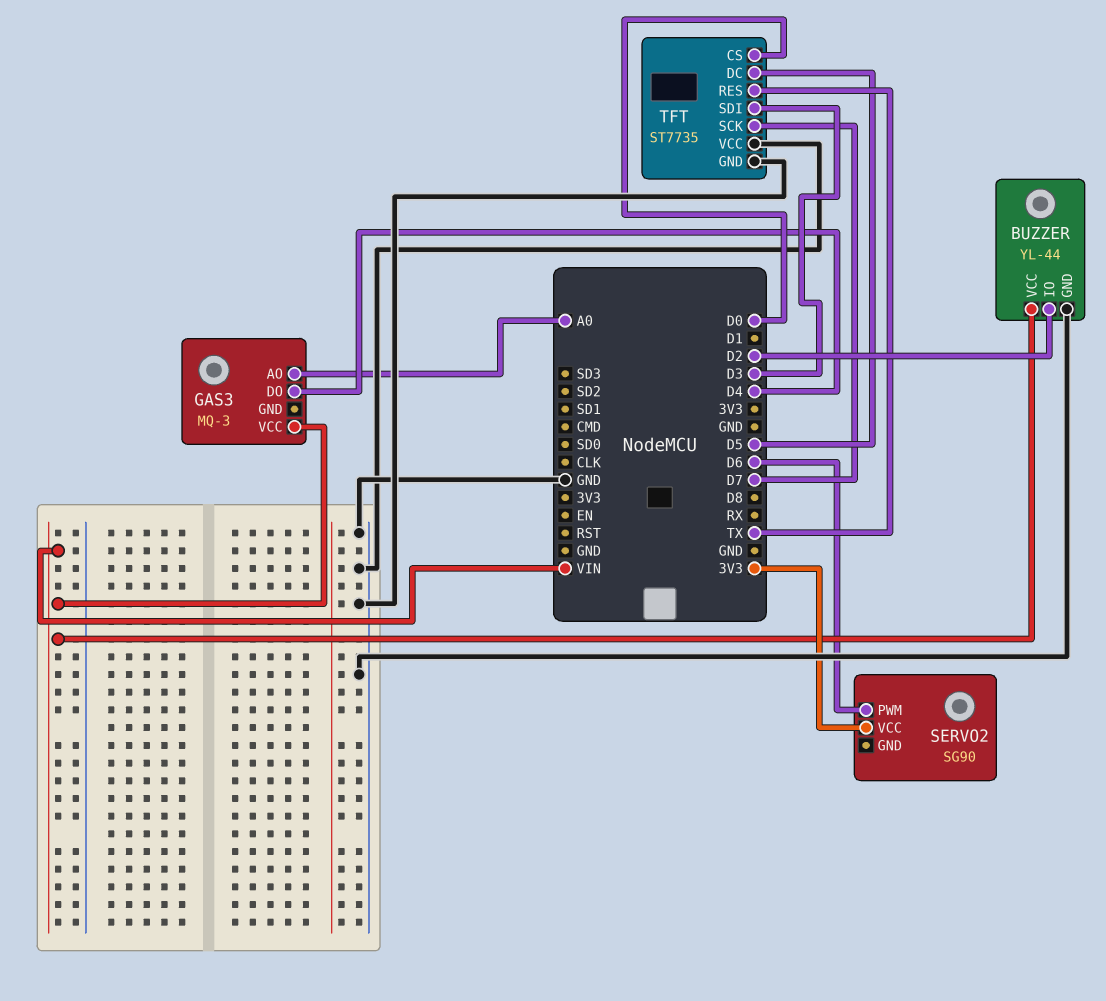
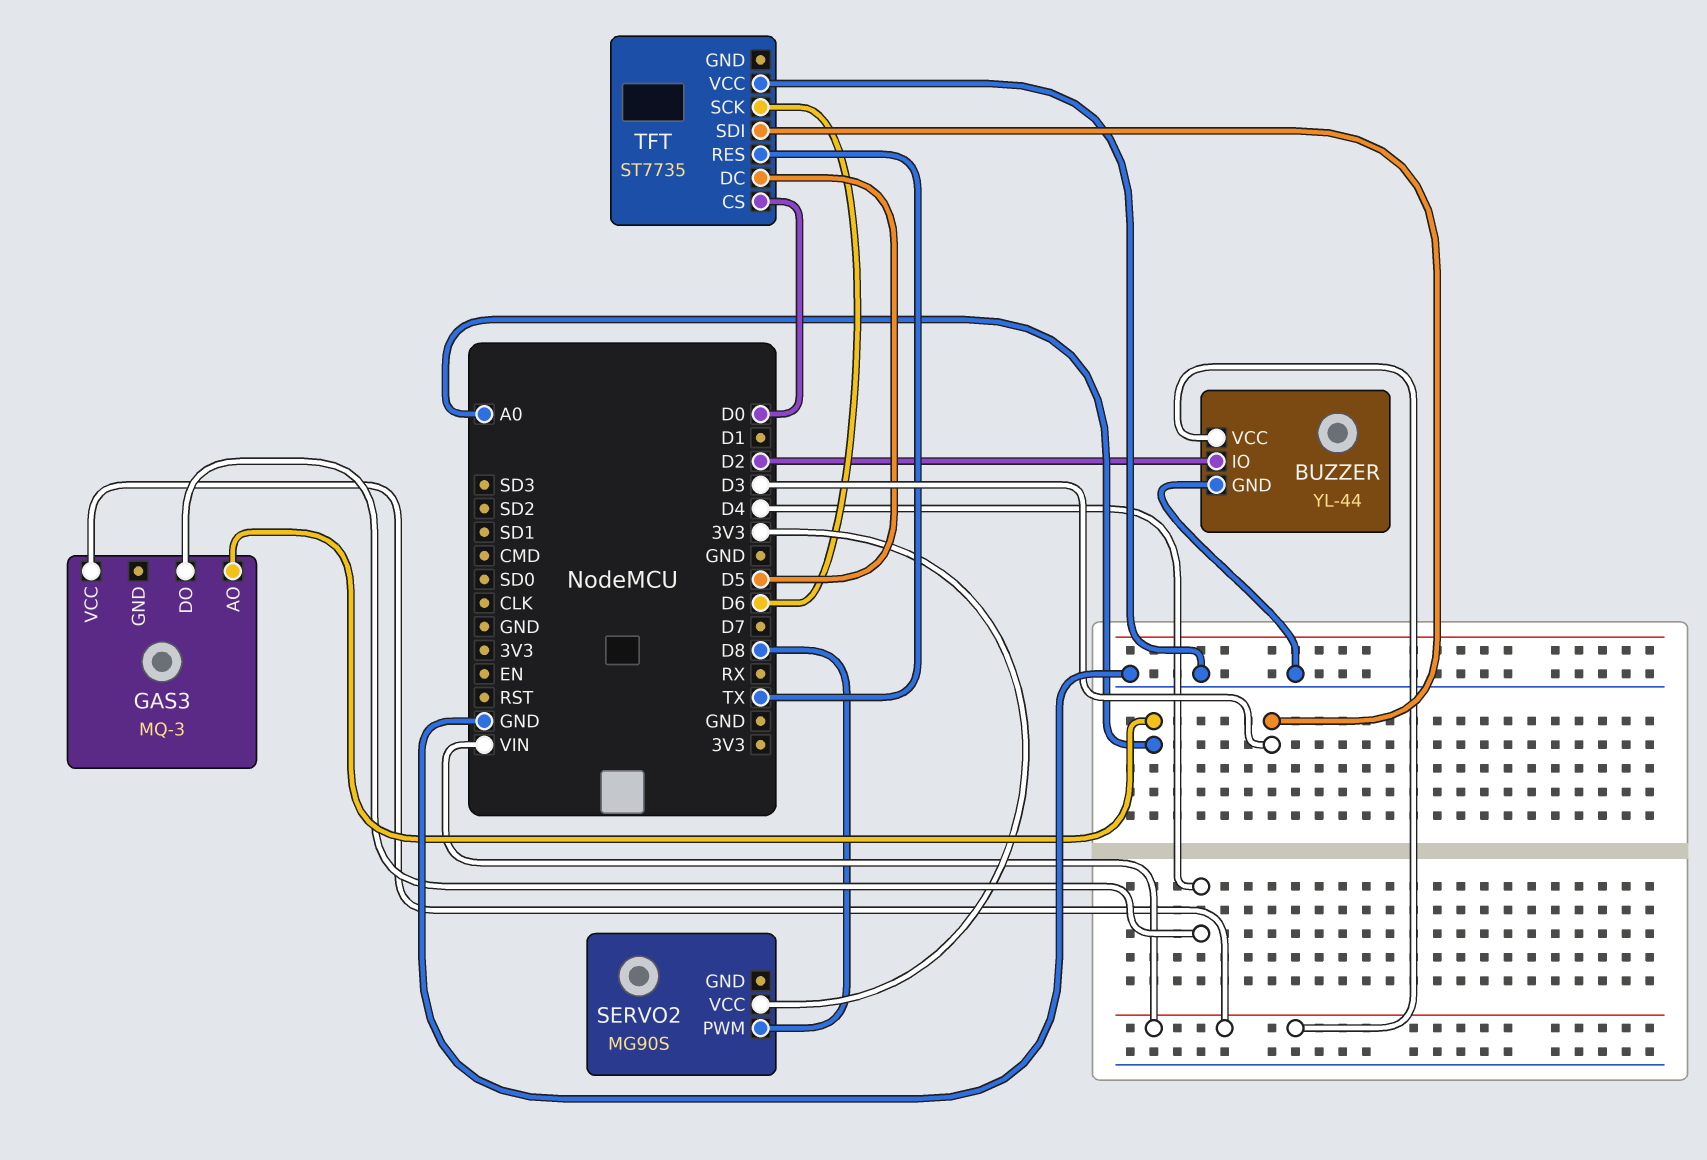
SERVO2: SG90 -> MG90S
SERVO2 pin PWM: D6 -> D8
TFT pin GND: GND -> none
TFT pin SCK: D7 -> D6

